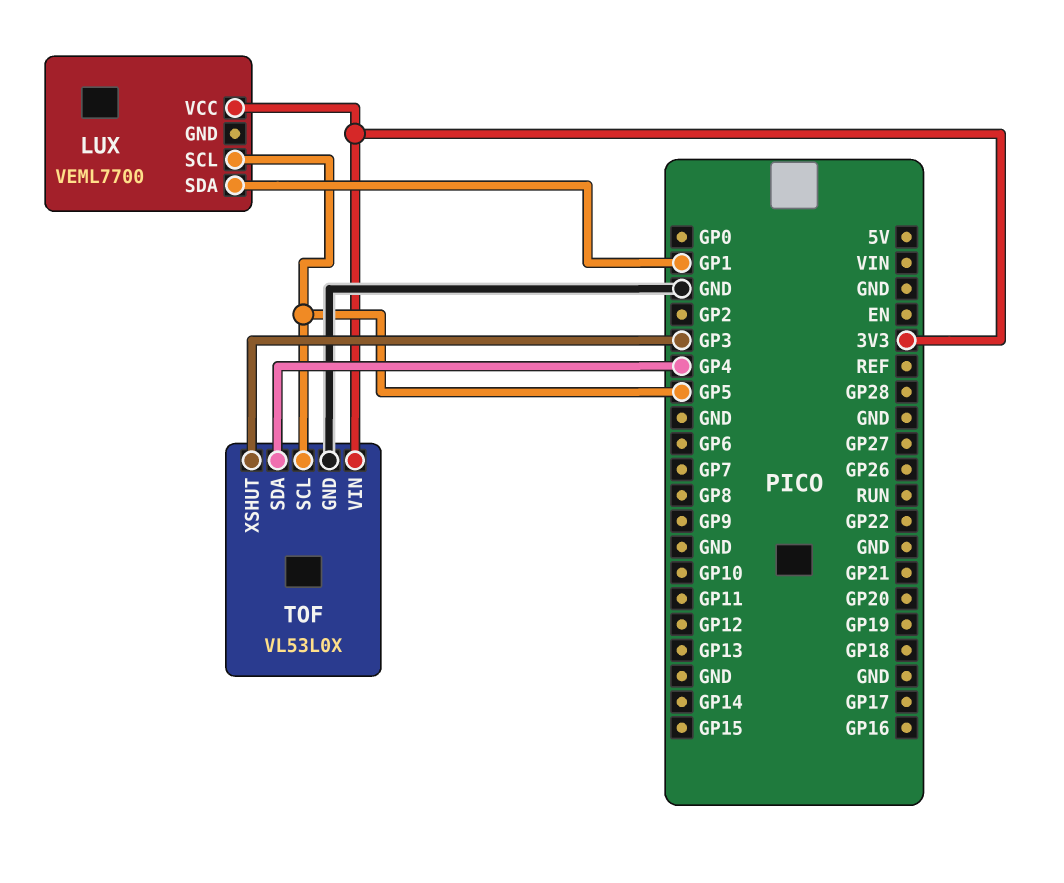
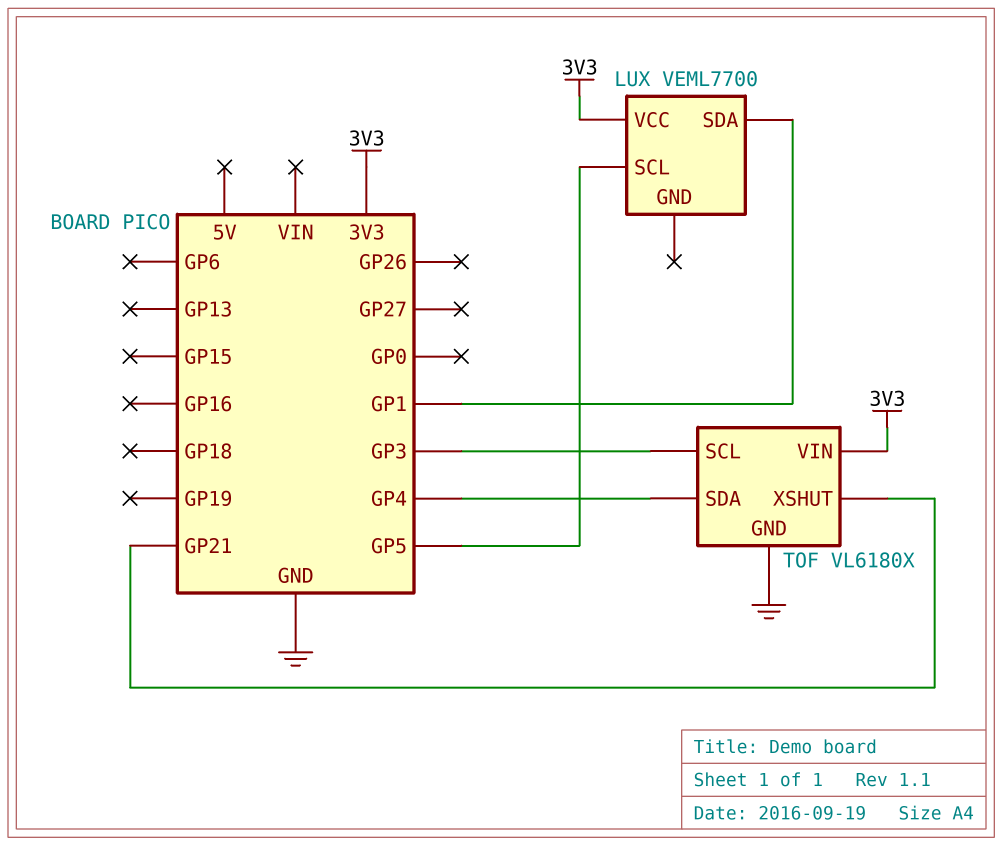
TOF: VL53L0X -> VL6180X
TOF pin SCL: GP5 -> GP3
TOF pin XSHUT: GP3 -> GP21

